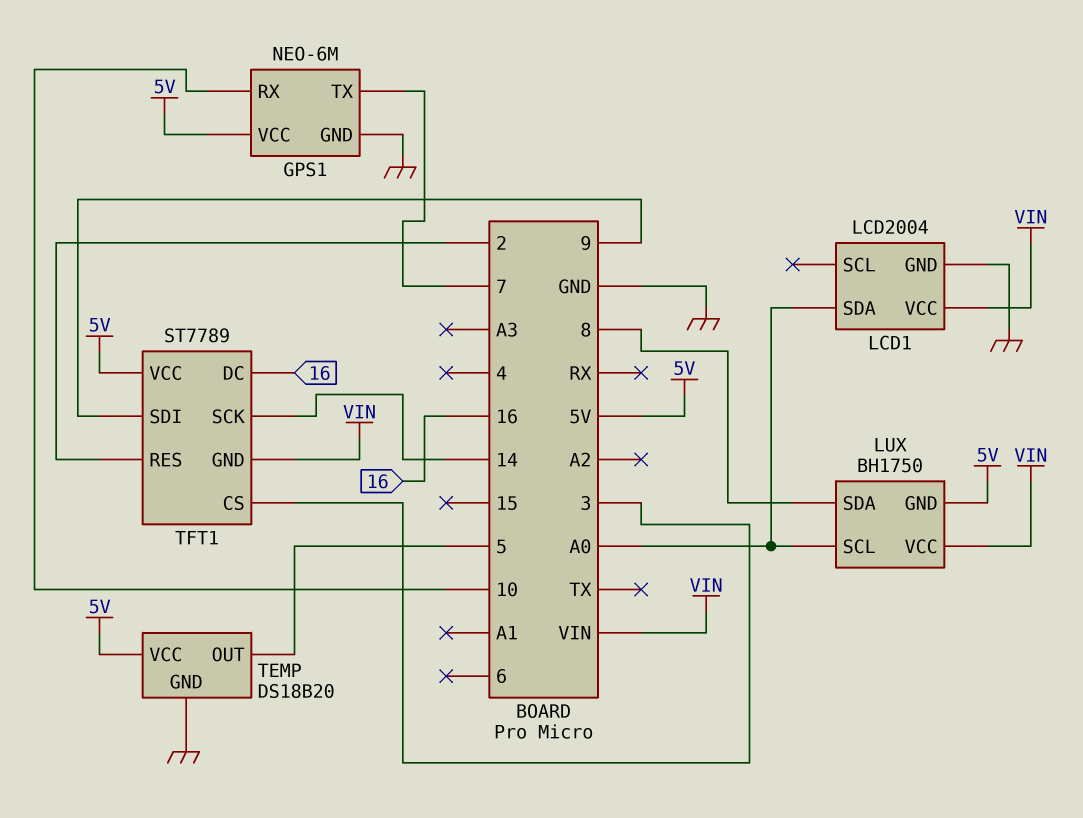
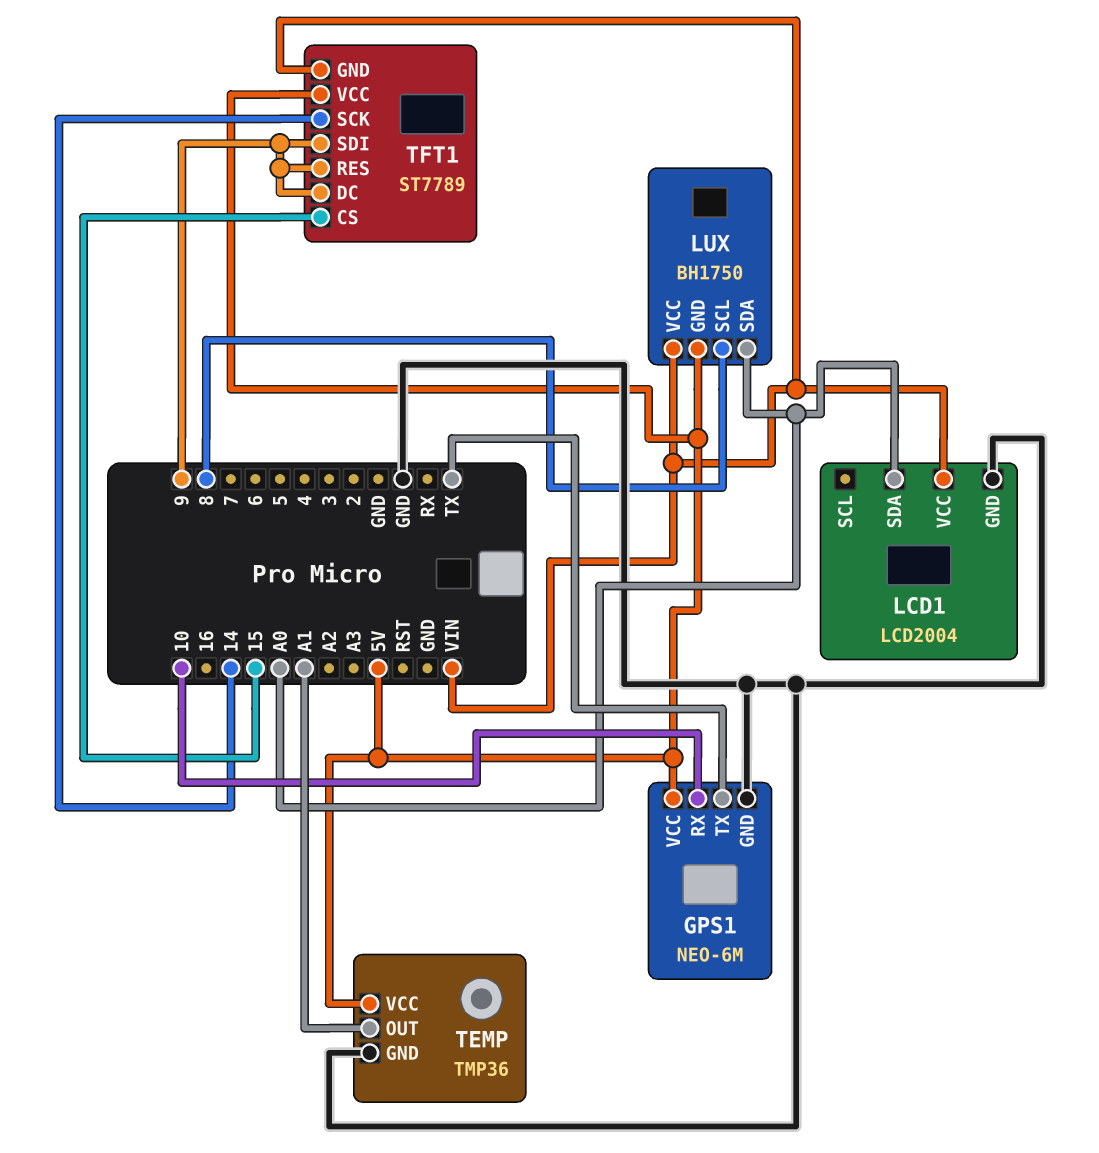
GPS1 pin TX: 7 -> TX
LUX pin SCL: A0 -> 8
LUX pin SDA: 8 -> A0
TEMP: DS18B20 -> TMP36
TEMP pin OUT: 5 -> A1
TFT1 pin CS: 3 -> 15
TFT1 pin DC: 16 -> 9
TFT1 pin RES: 2 -> 9

